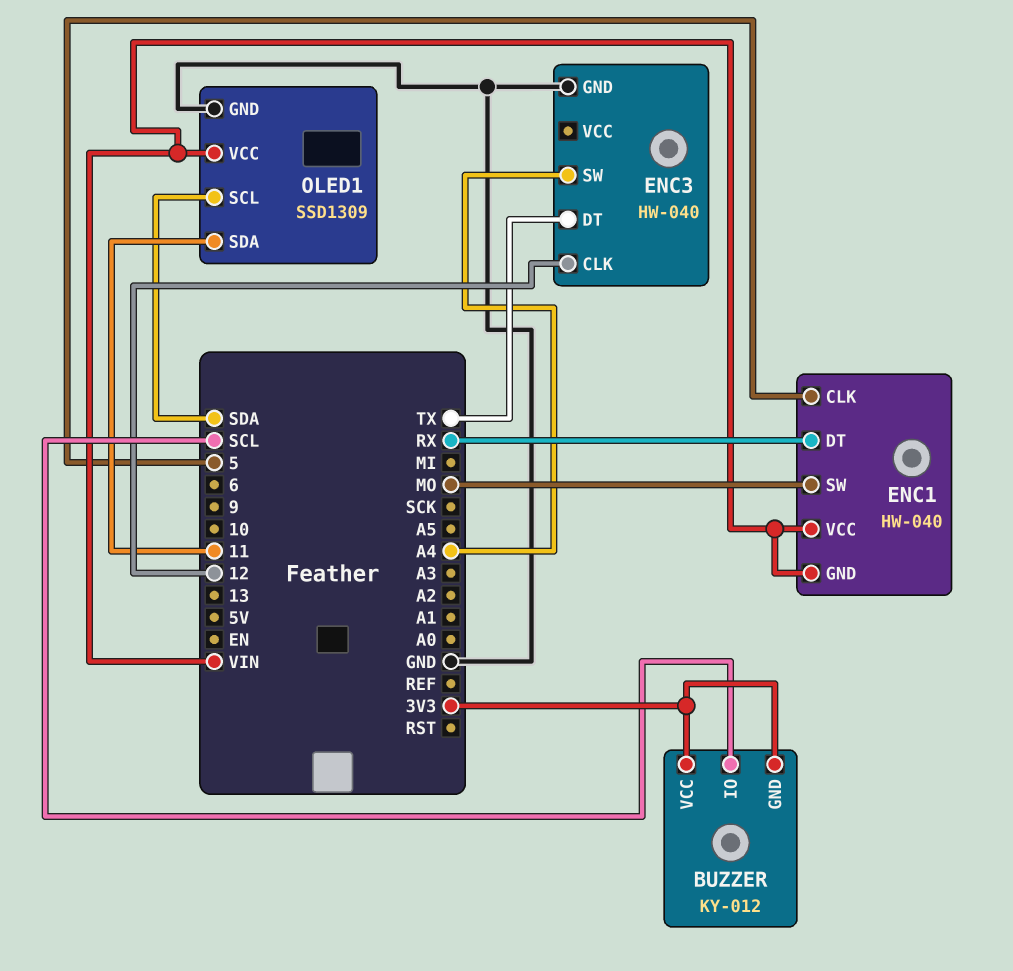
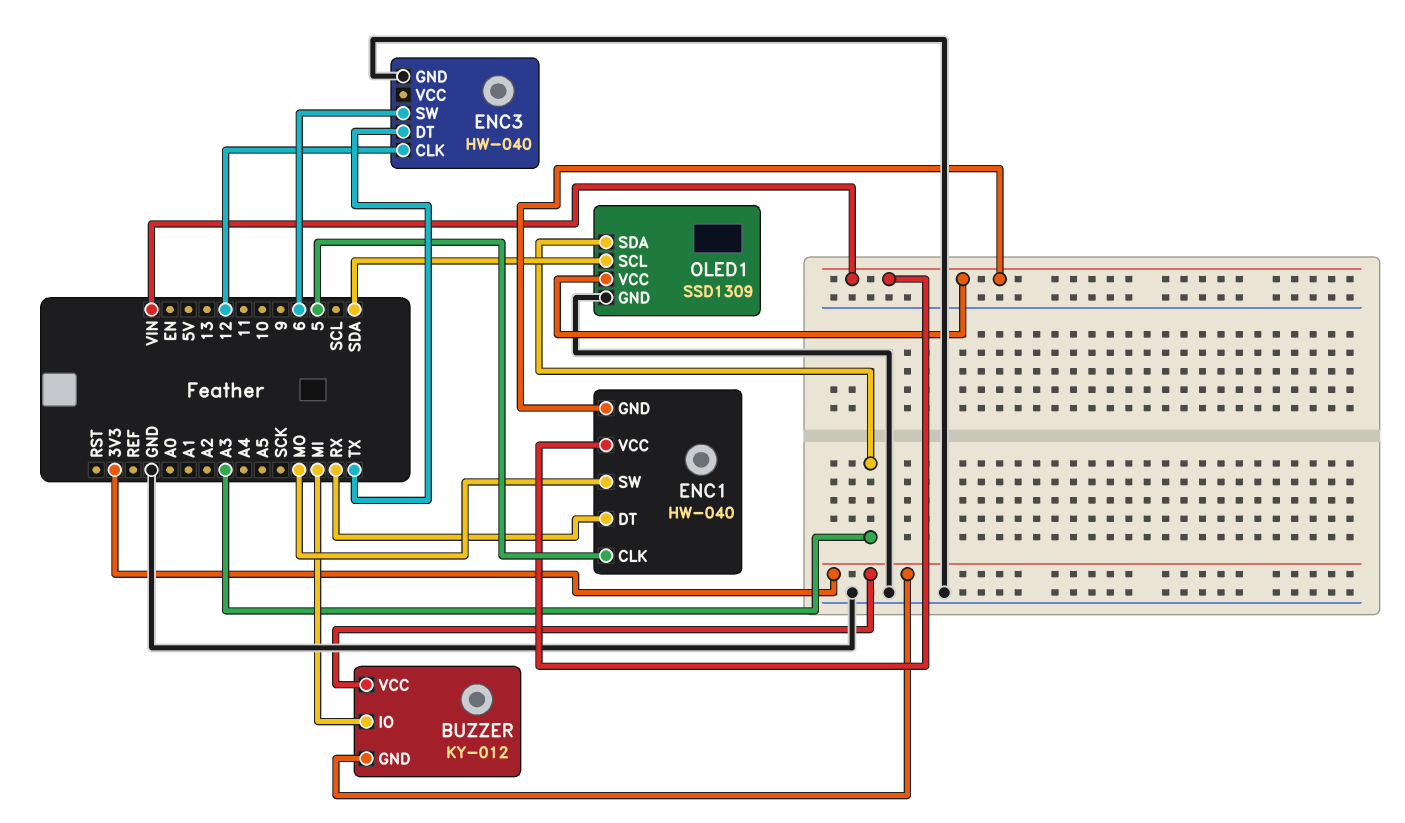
BUZZER pin IO: SCL -> MI
ENC3 pin SW: A4 -> 6
OLED1 pin SDA: 11 -> A3

